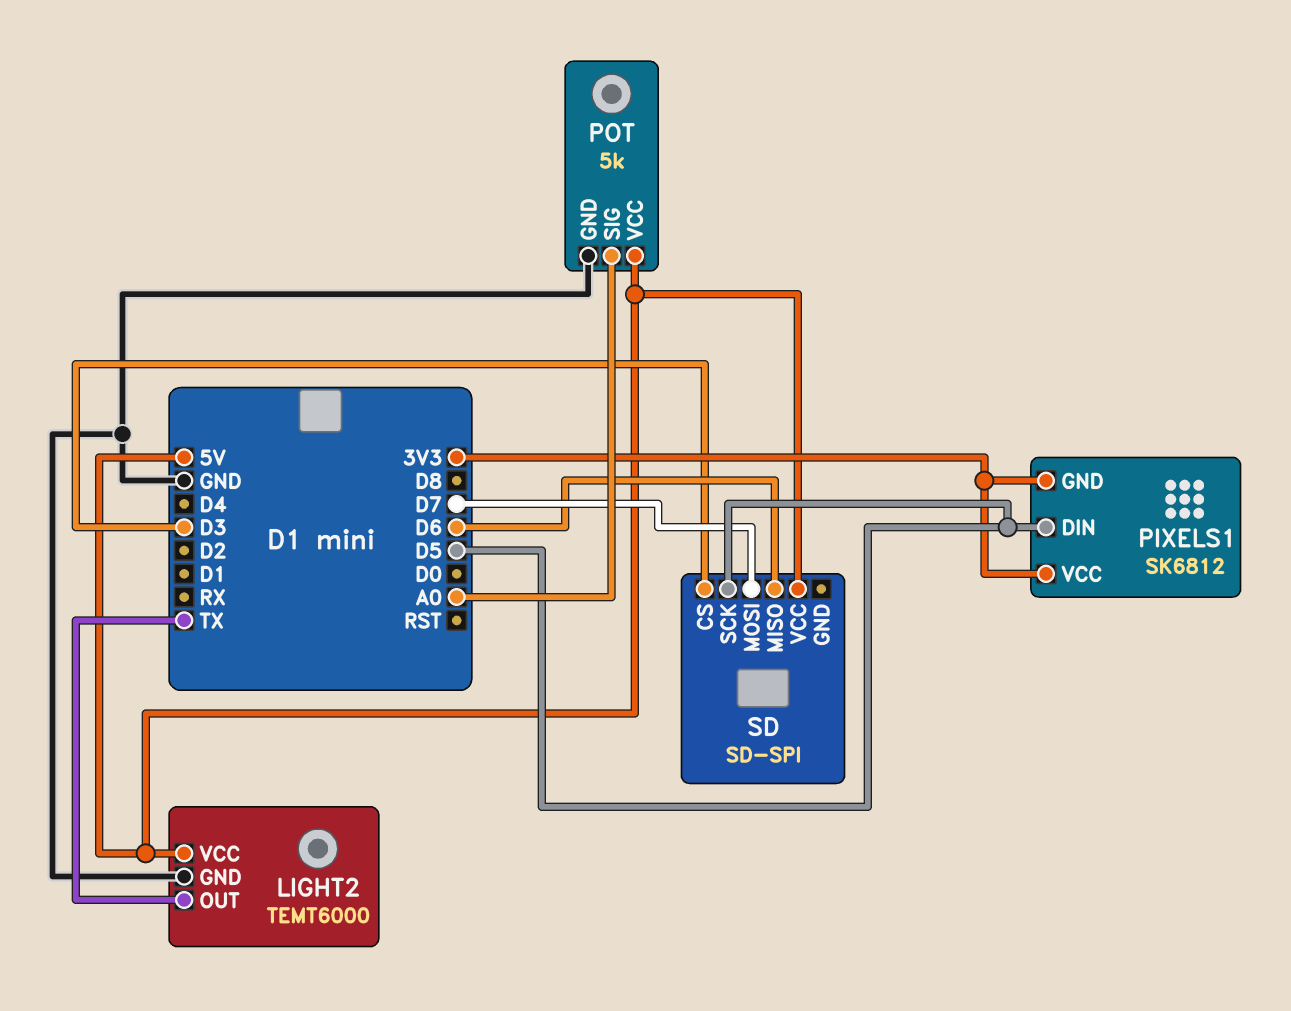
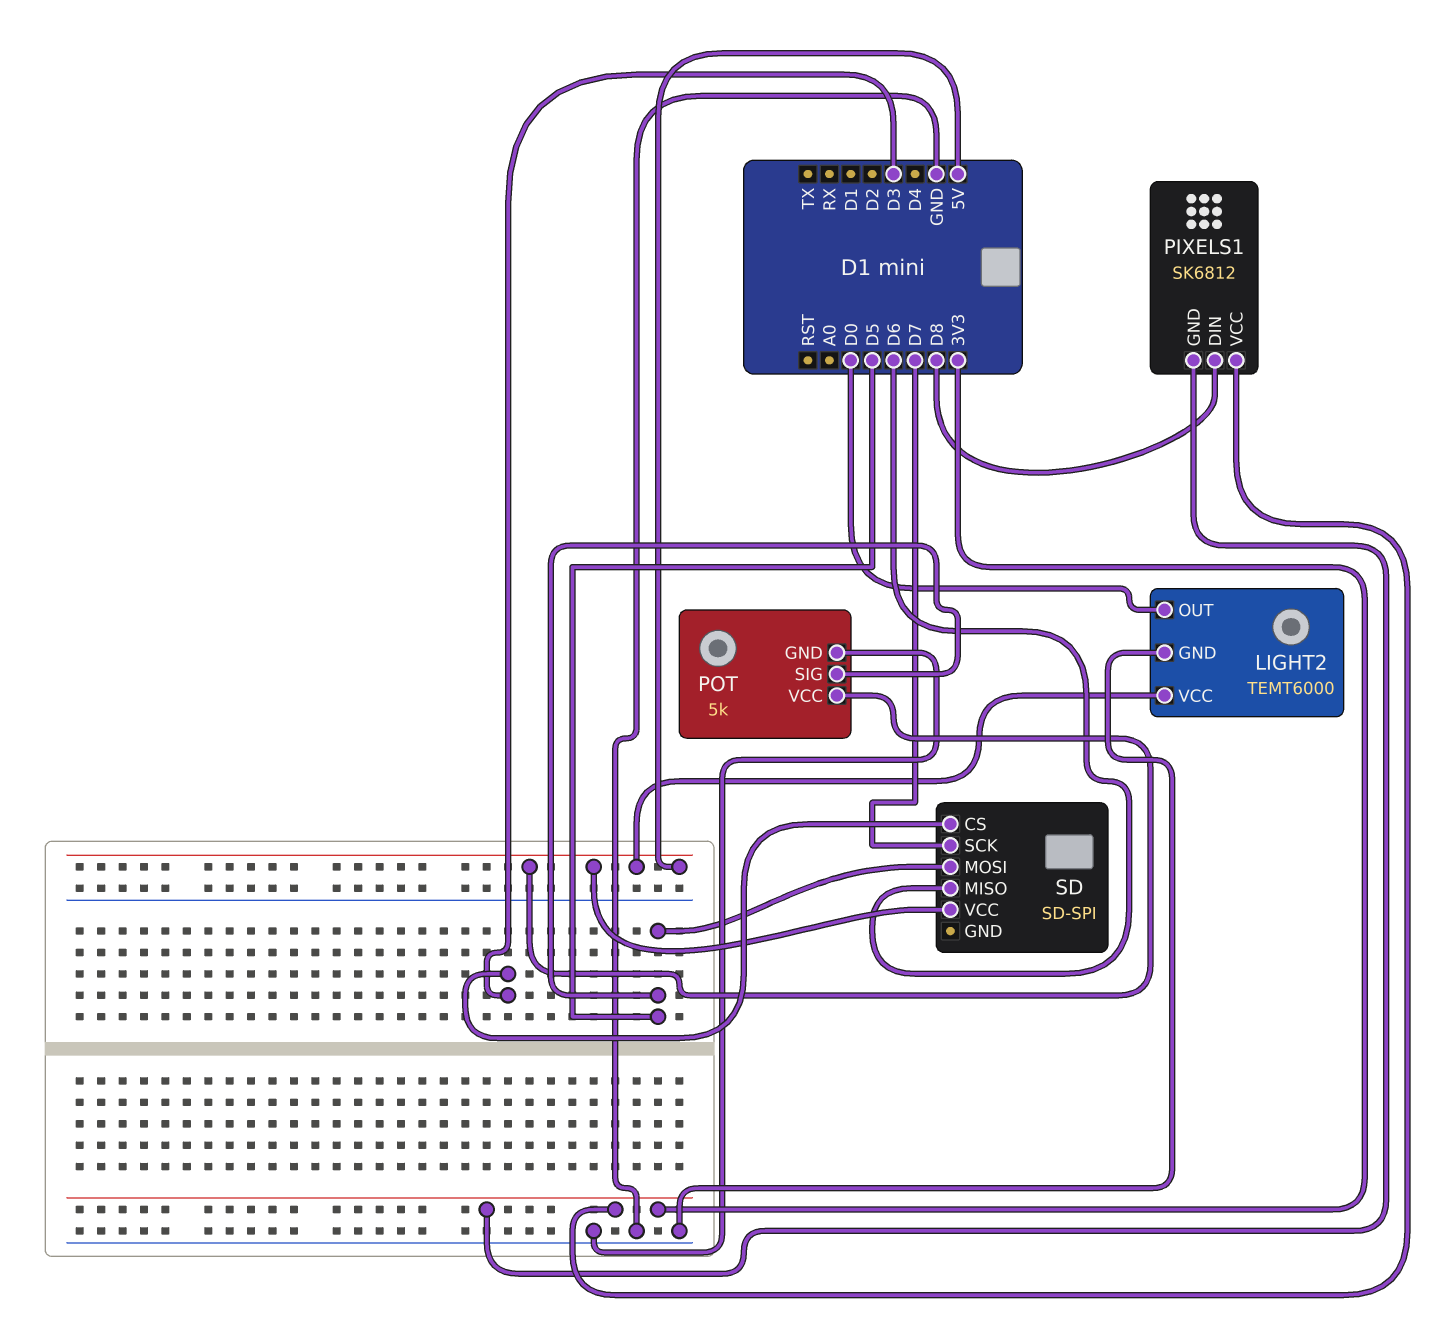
LIGHT2 pin OUT: TX -> D0
PIXELS1 pin DIN: D5 -> D8
POT pin SIG: A0 -> D5
SD pin MOSI: D7 -> D5
SD pin SCK: D5 -> D7

